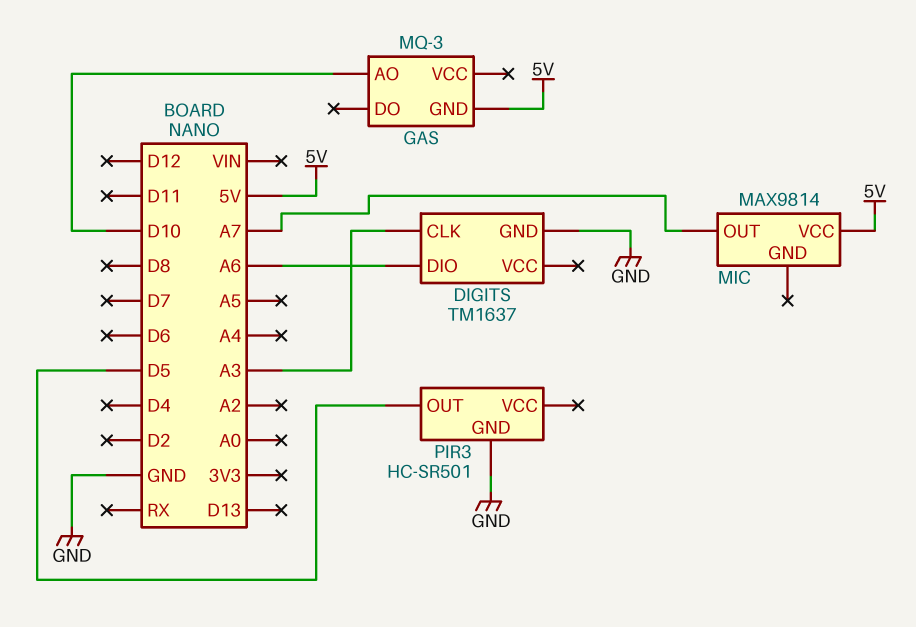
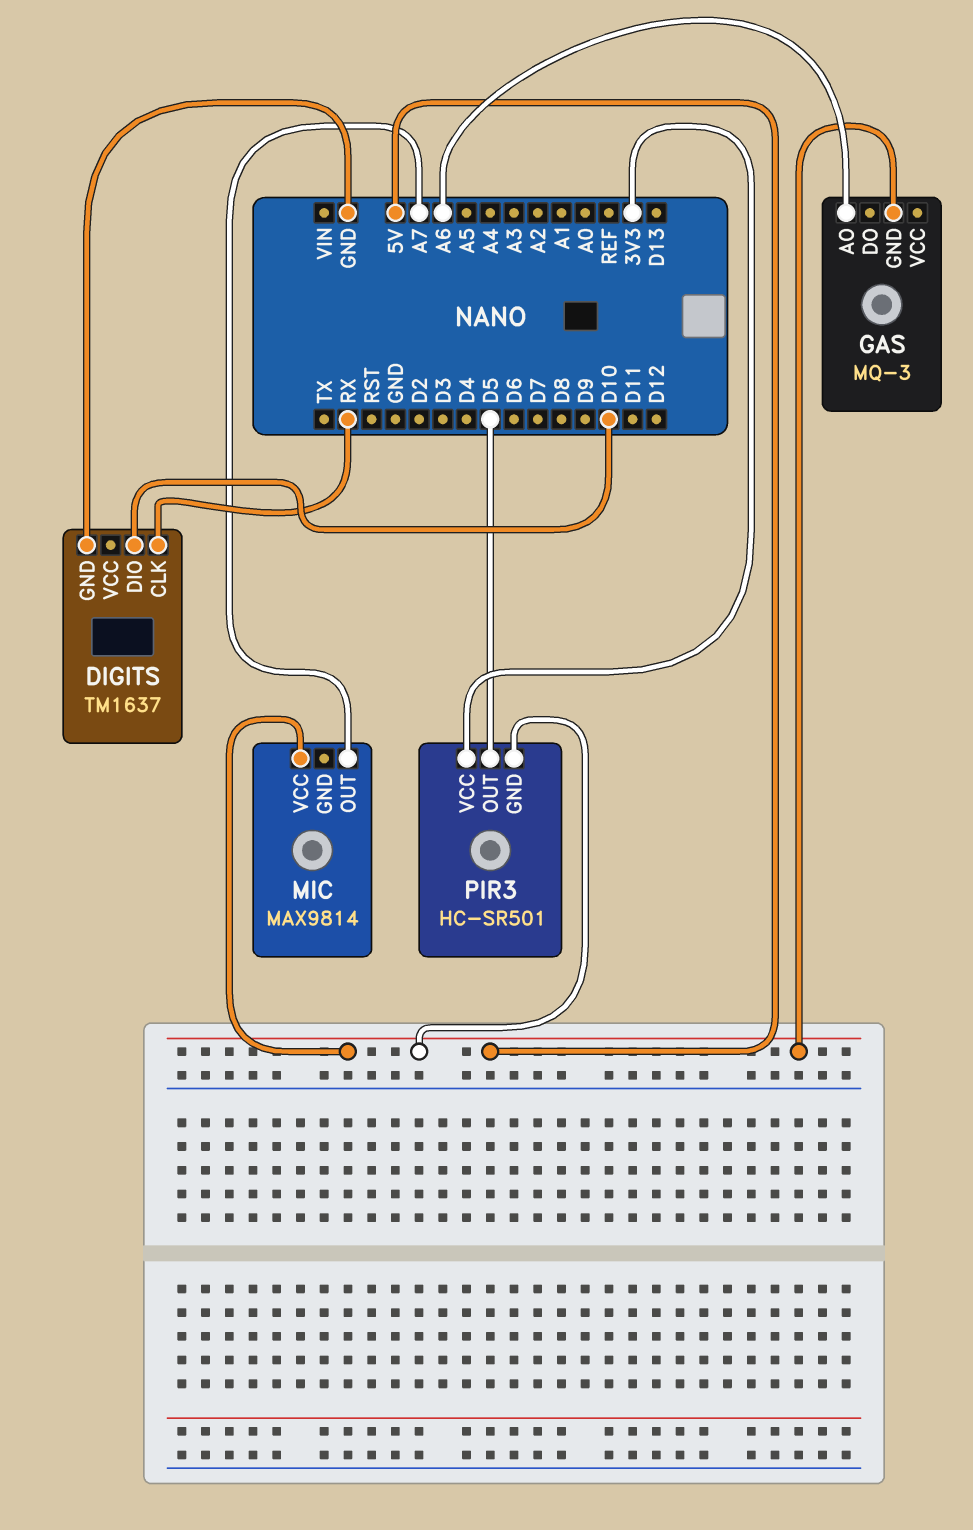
DIGITS pin CLK: A3 -> RX
DIGITS pin DIO: A6 -> D10
GAS pin AO: D10 -> A6
PIR3 pin GND: GND -> 5V
PIR3 pin VCC: none -> 3V3

